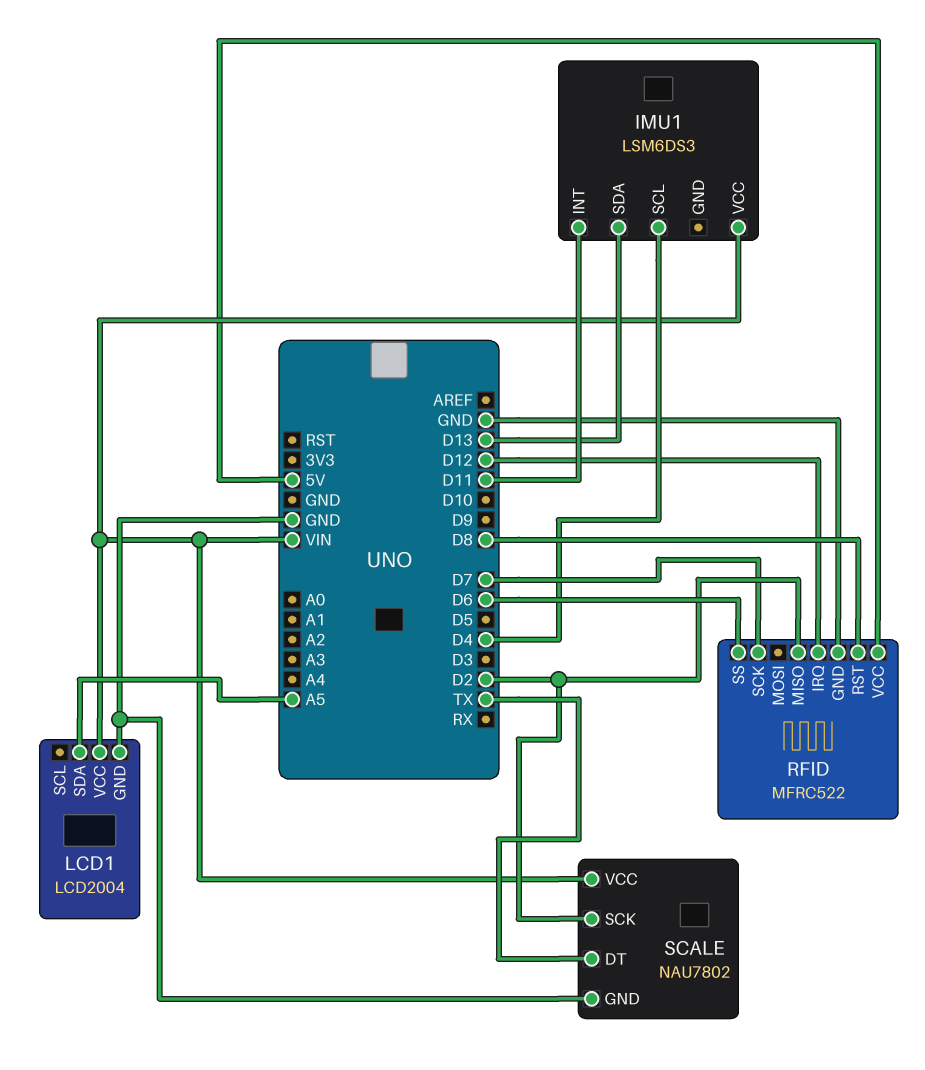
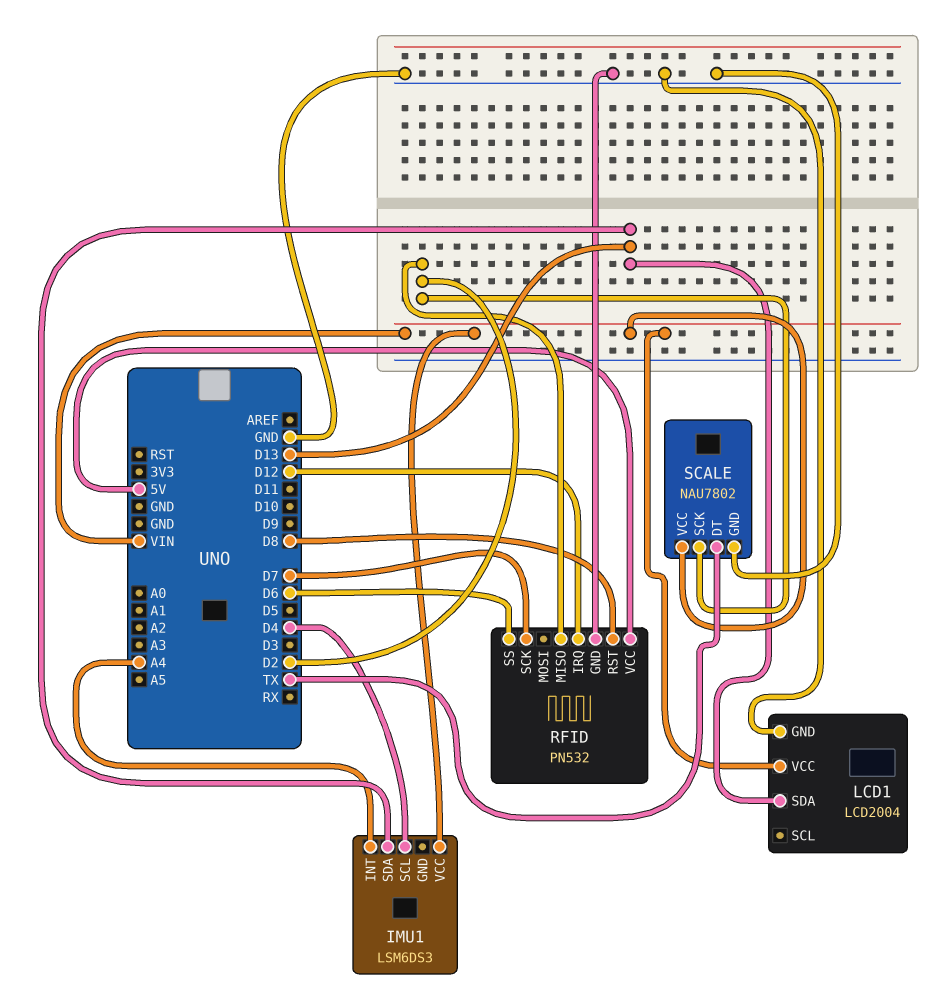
IMU1 pin INT: D11 -> A4
LCD1 pin SDA: A5 -> D13
RFID: MFRC522 -> PN532

